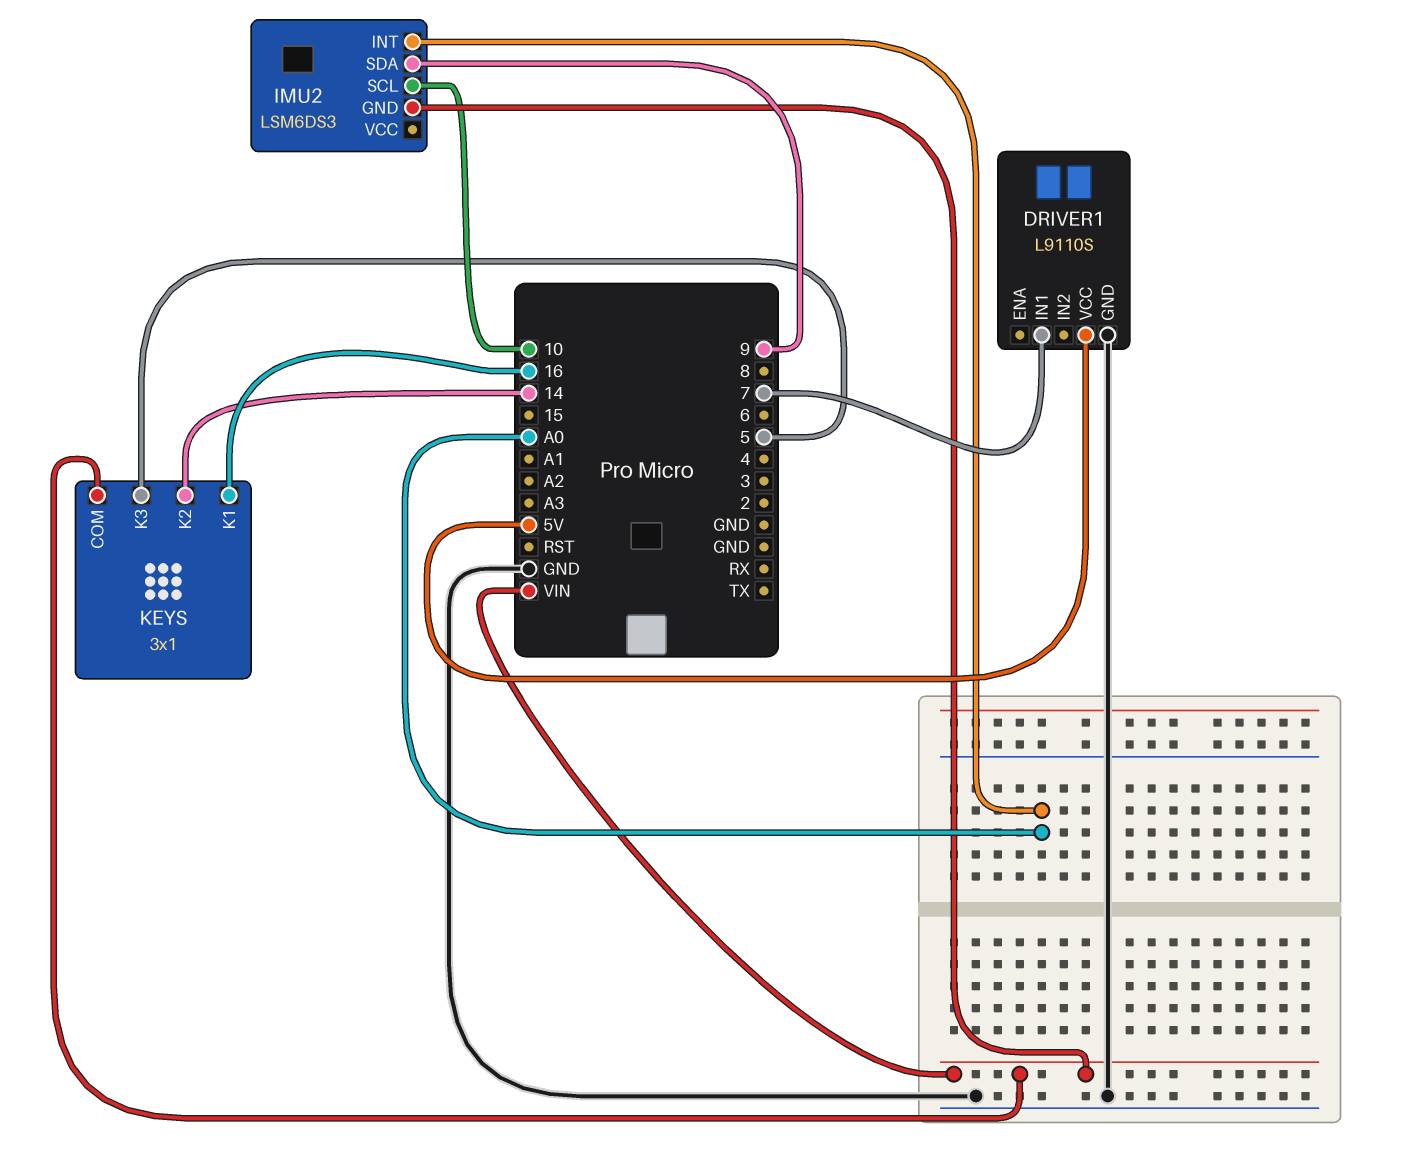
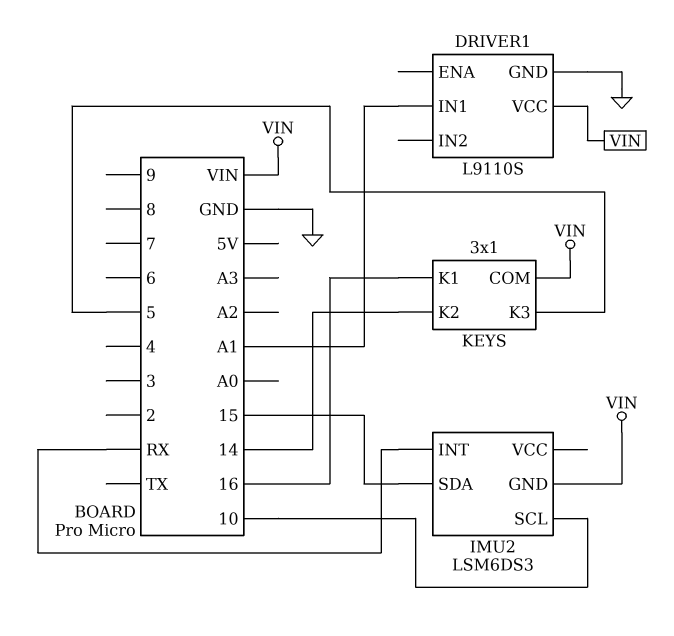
DRIVER1 pin IN1: 7 -> A1
DRIVER1 pin VCC: 5V -> VIN
IMU2 pin INT: A0 -> RX
IMU2 pin SDA: 9 -> 15

